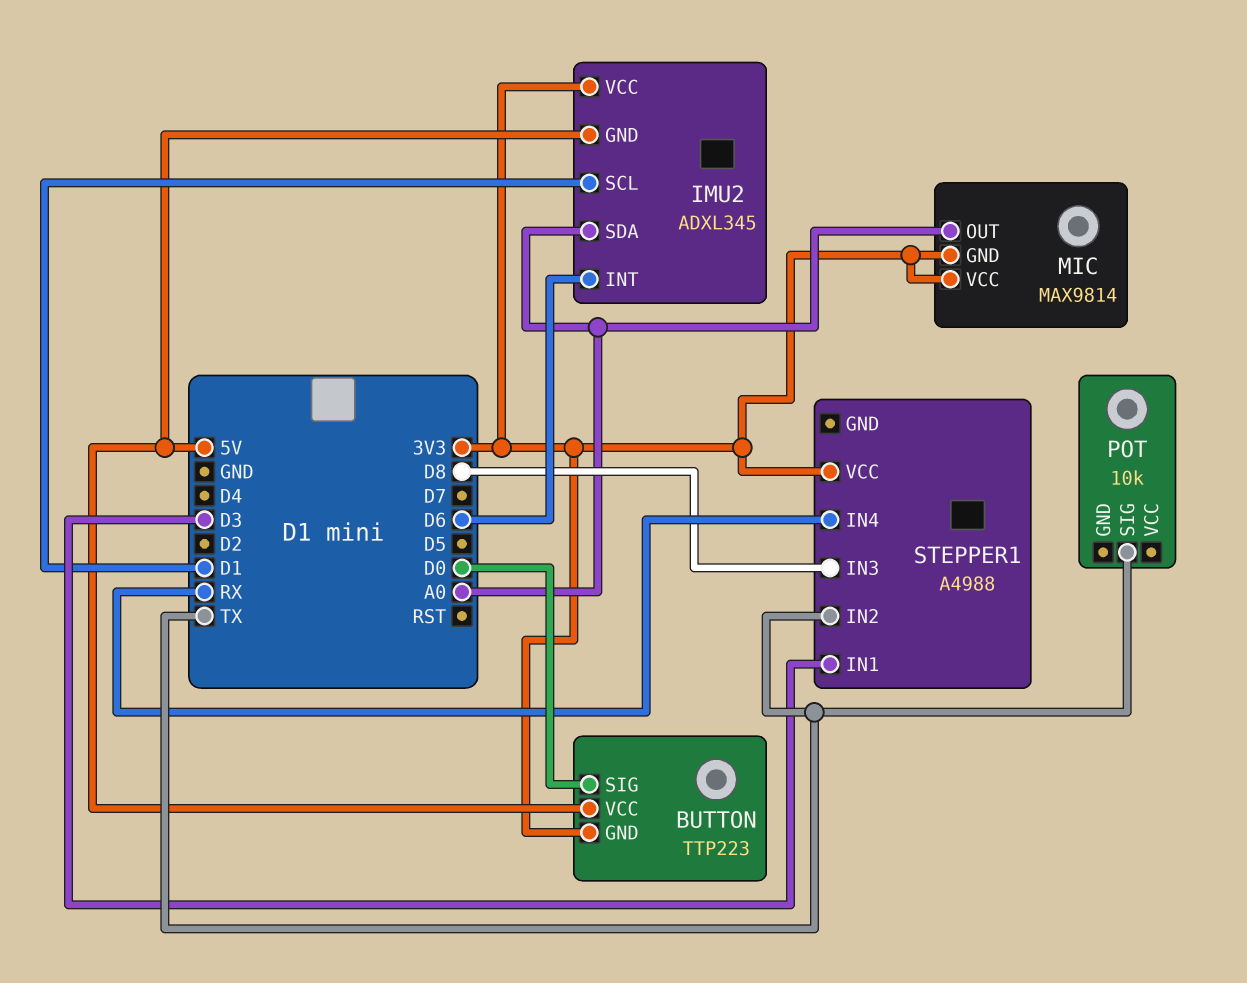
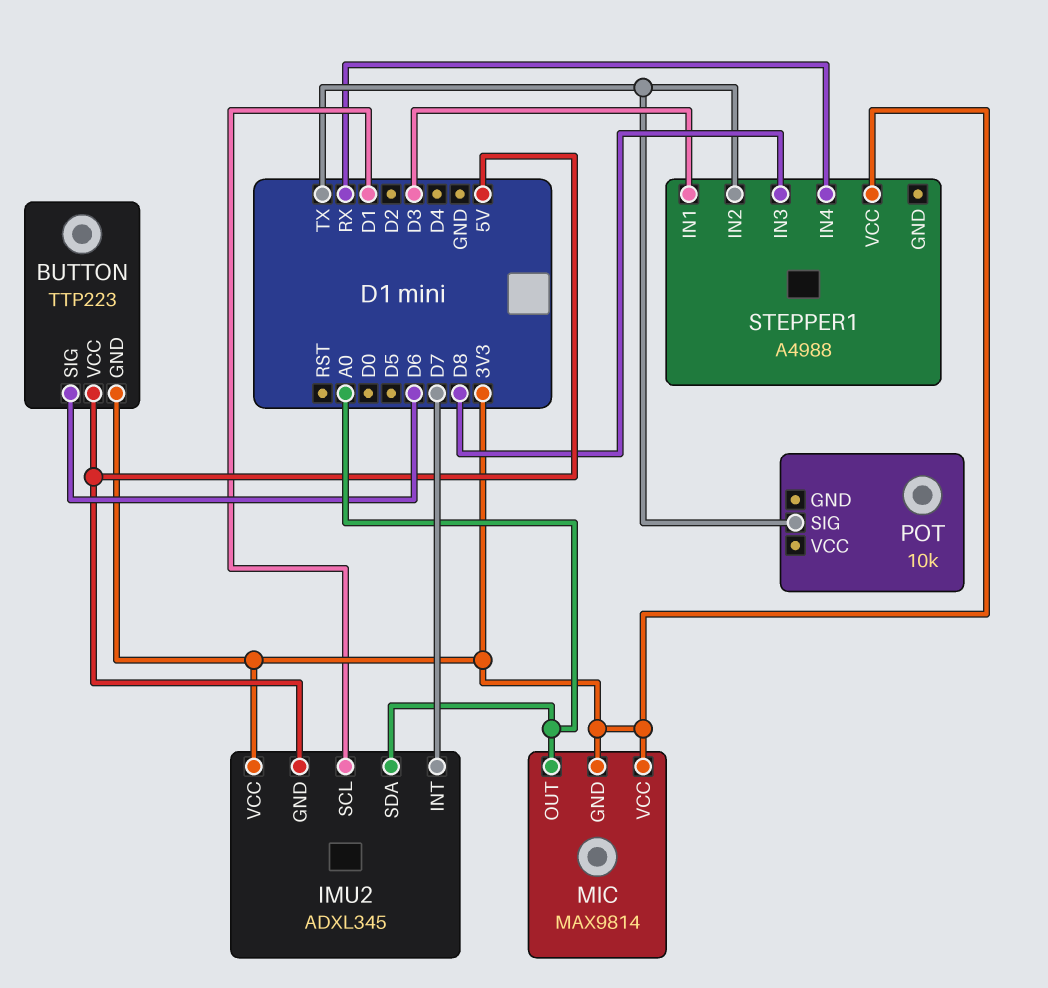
BUTTON pin SIG: D0 -> D6
IMU2 pin INT: D6 -> D7

